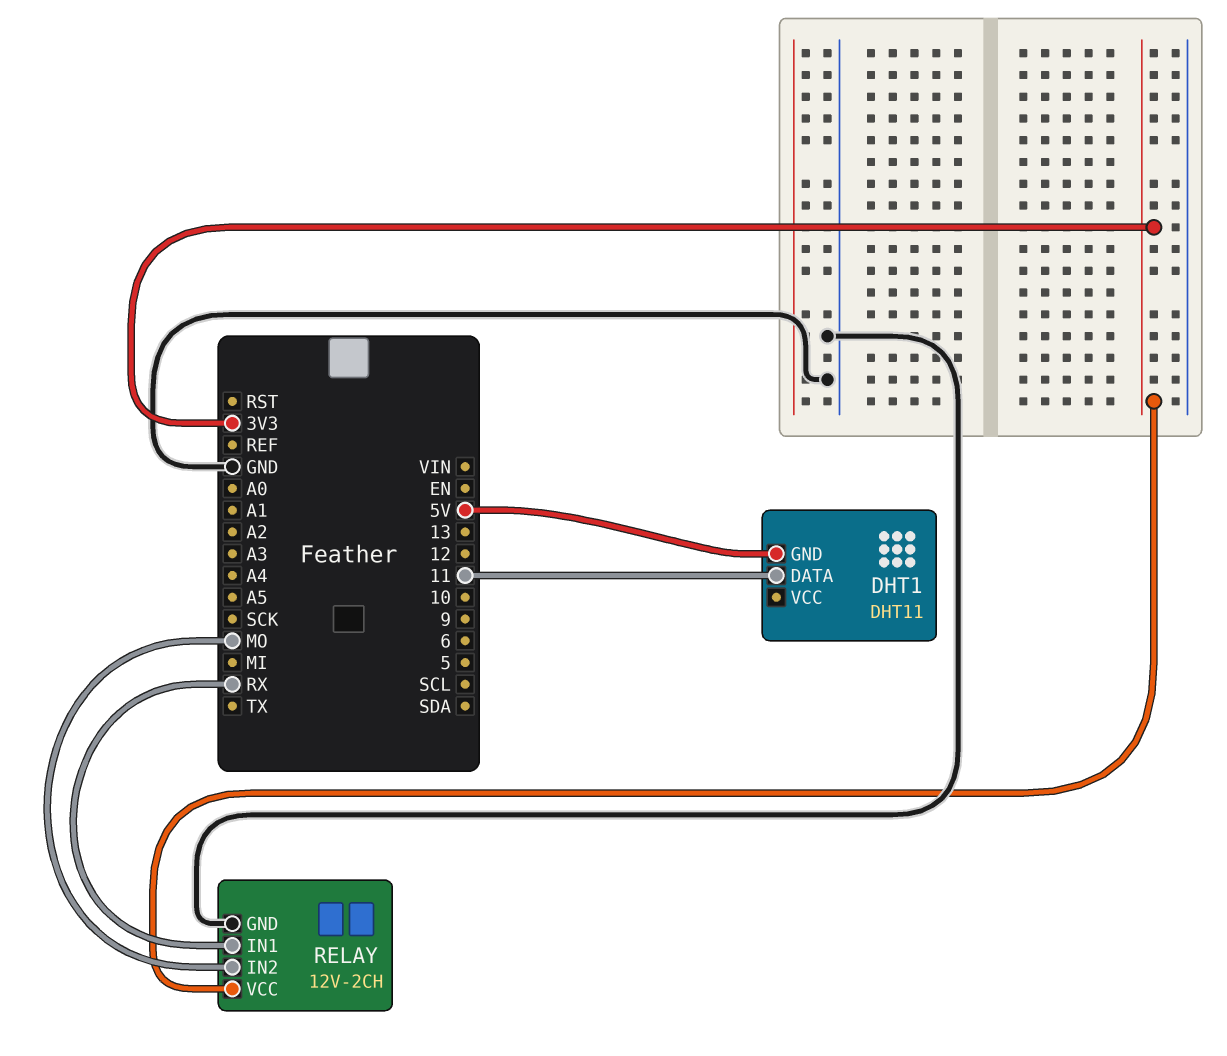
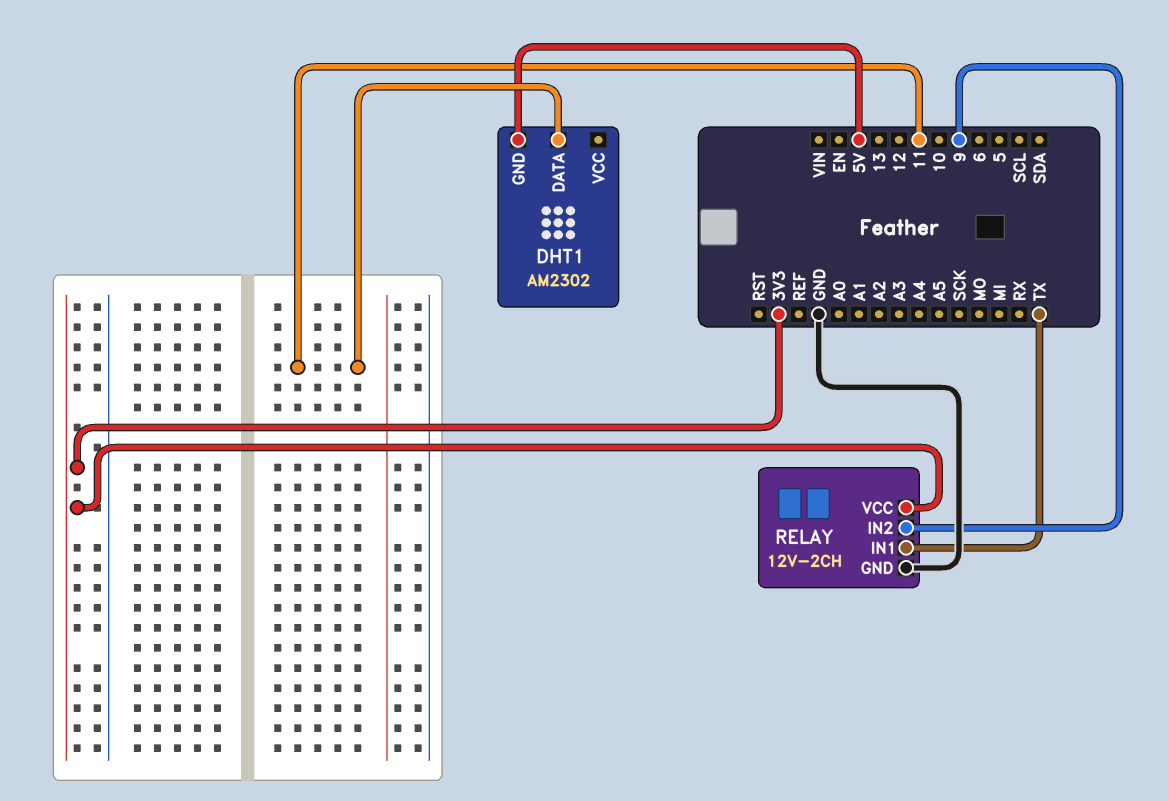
DHT1: DHT11 -> AM2302
RELAY pin IN1: RX -> TX
RELAY pin IN2: MO -> 9

